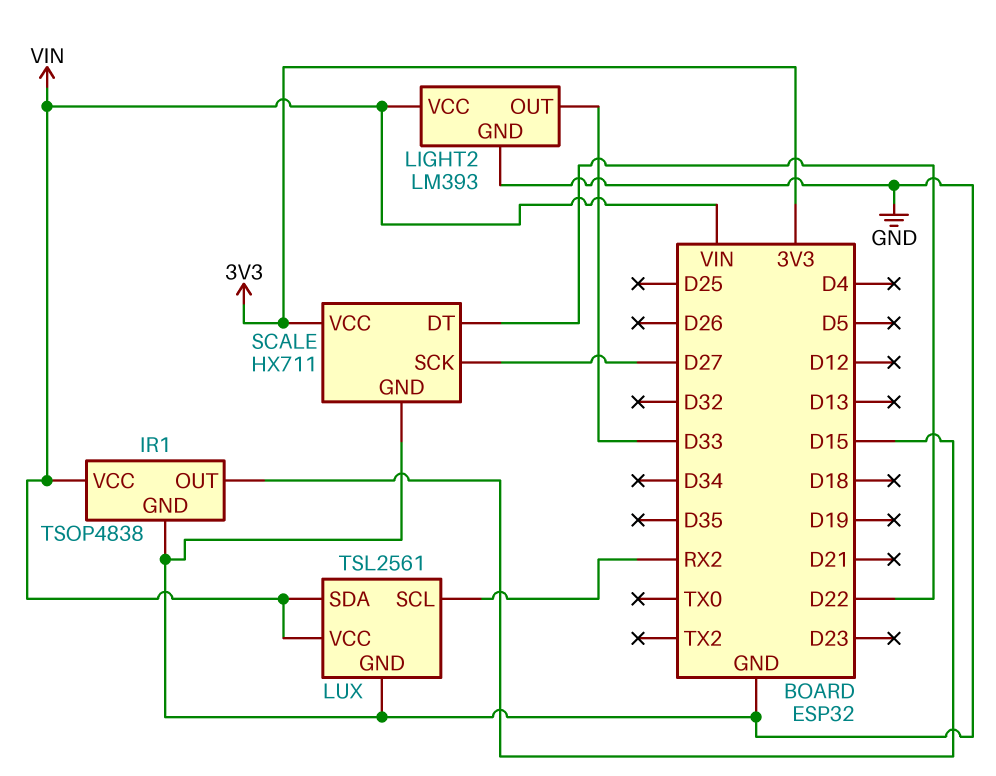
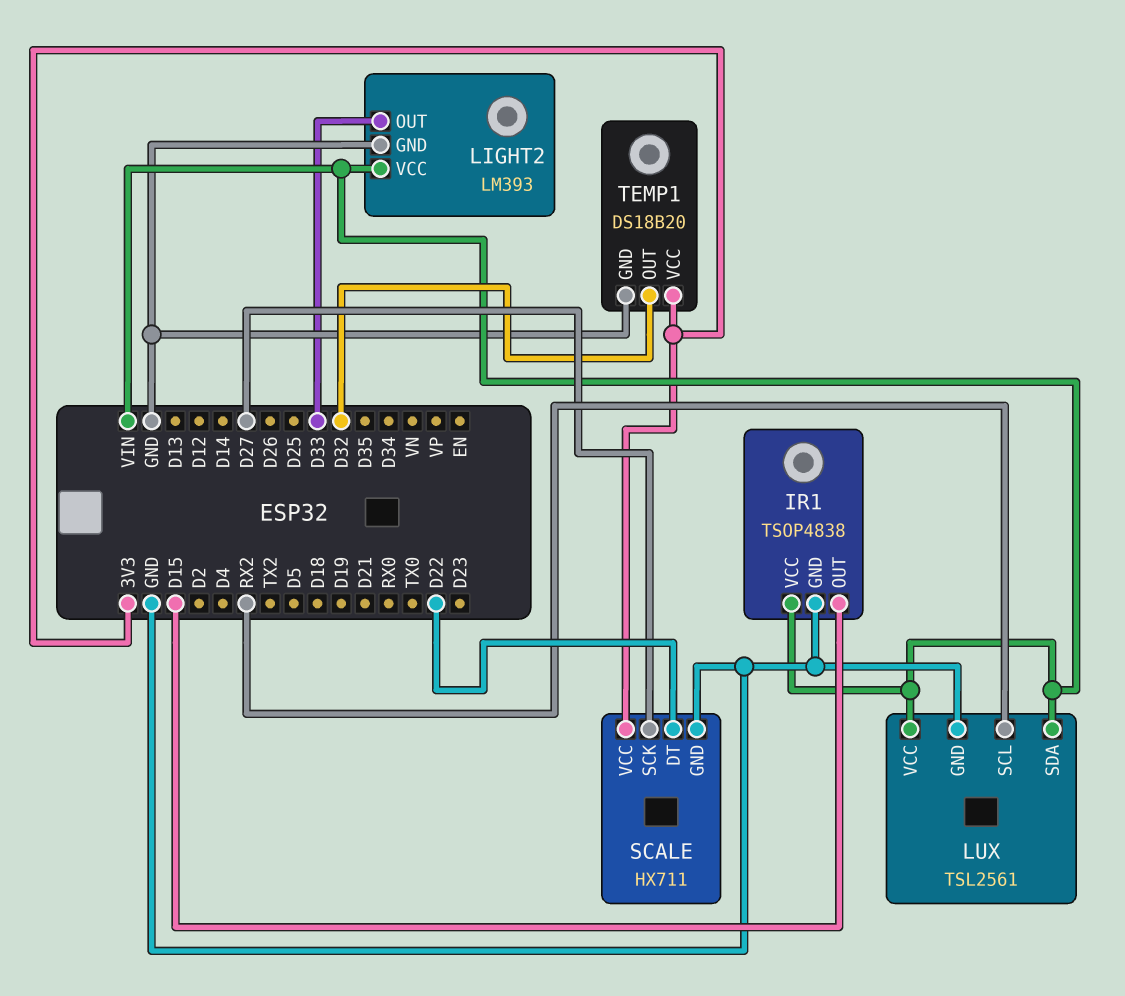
TEMP1: none -> DS18B20
TEMP1 pin GND: none -> GND
TEMP1 pin OUT: none -> D32
TEMP1 pin VCC: none -> 3V3

